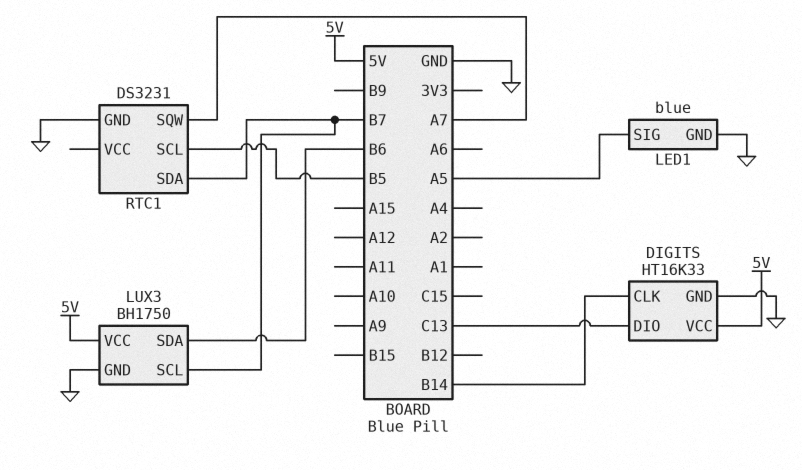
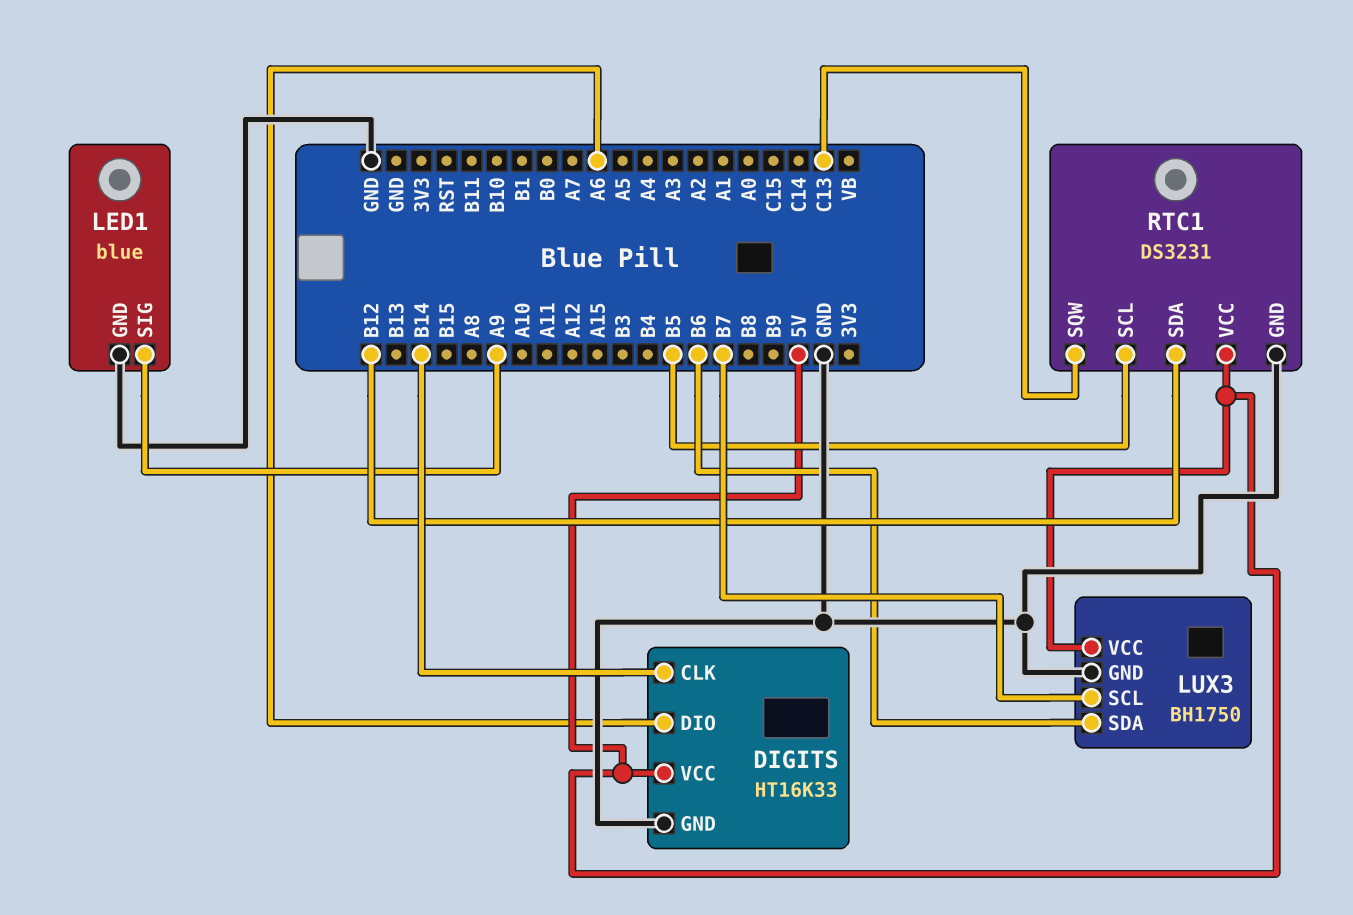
DIGITS pin DIO: C13 -> A6
LED1 pin SIG: A5 -> A9
RTC1 pin SDA: B7 -> B12
RTC1 pin SQW: A7 -> C13
RTC1 pin VCC: none -> 5V

